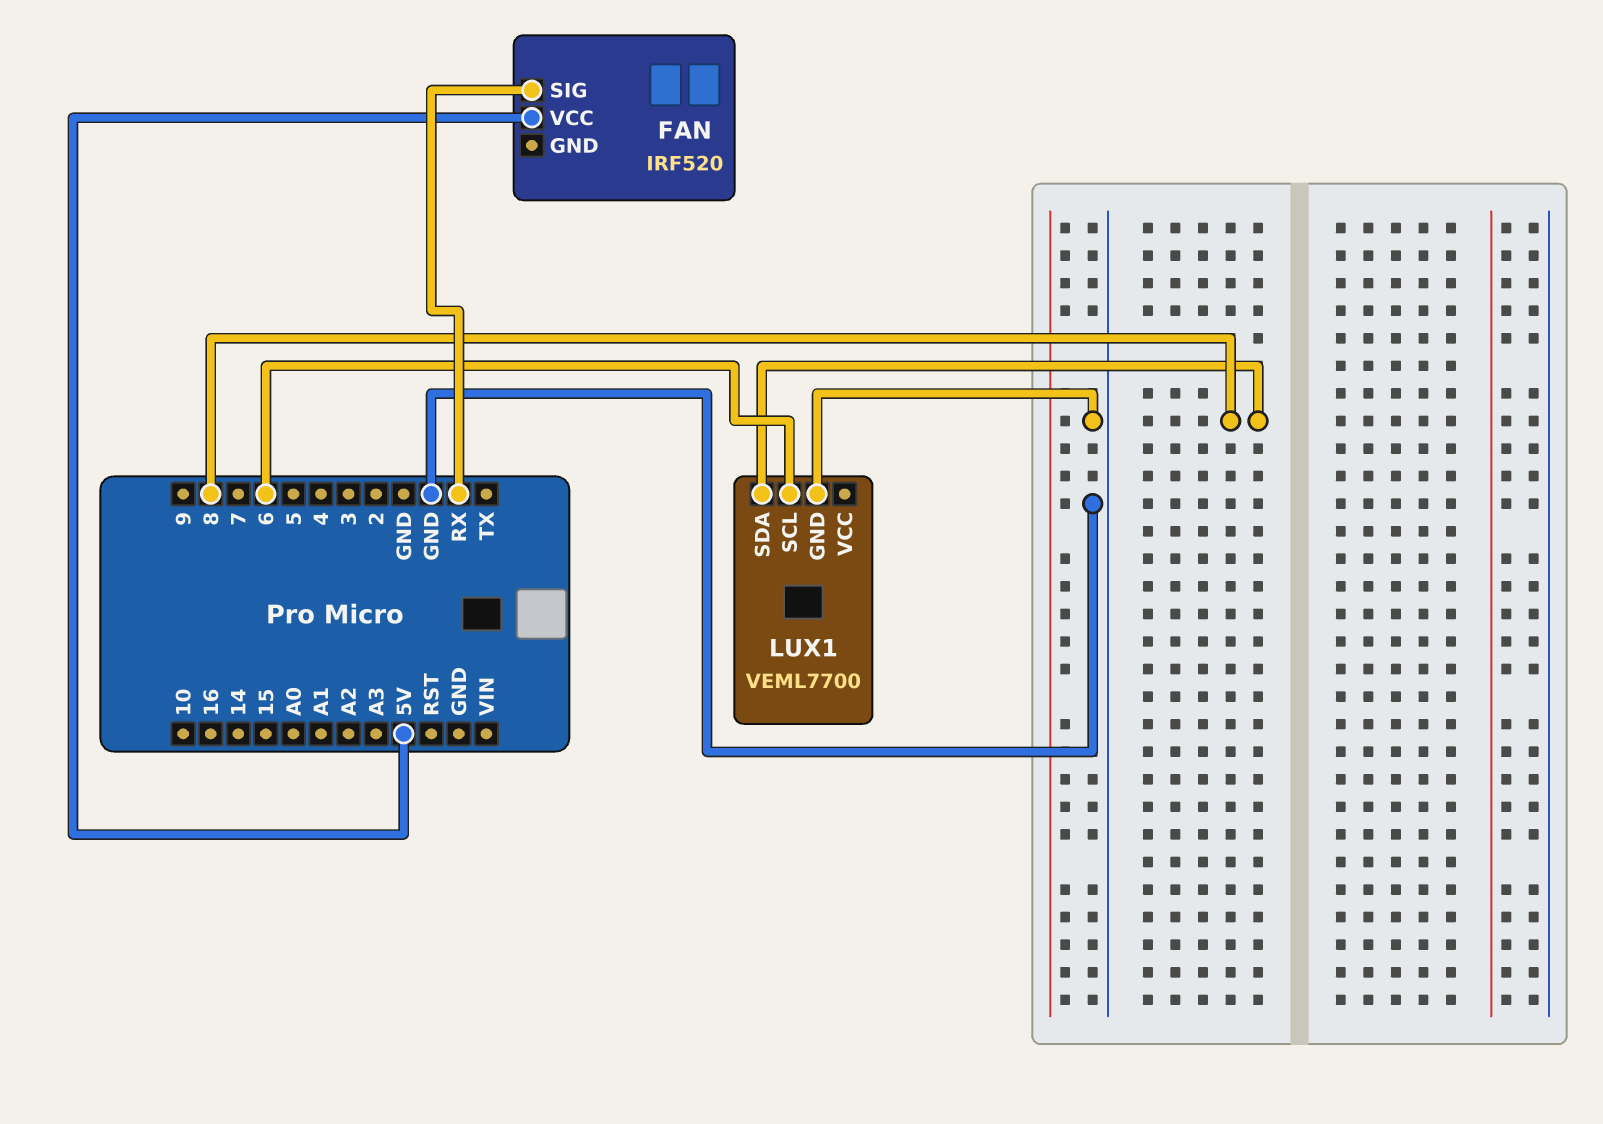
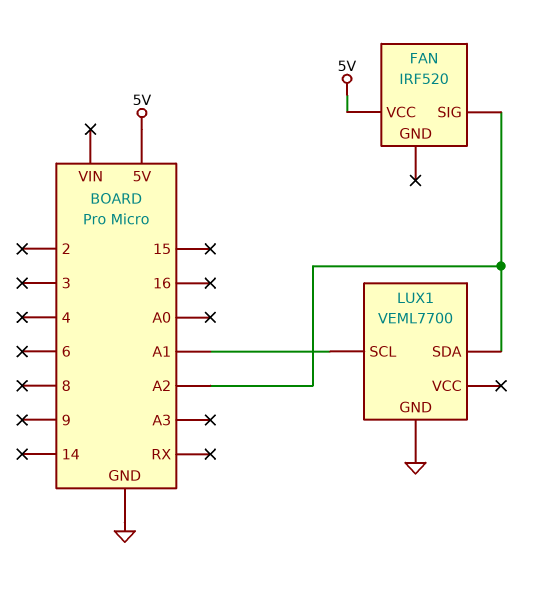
FAN pin SIG: RX -> A2
LUX1 pin SCL: 6 -> A1
LUX1 pin SDA: 8 -> A2

